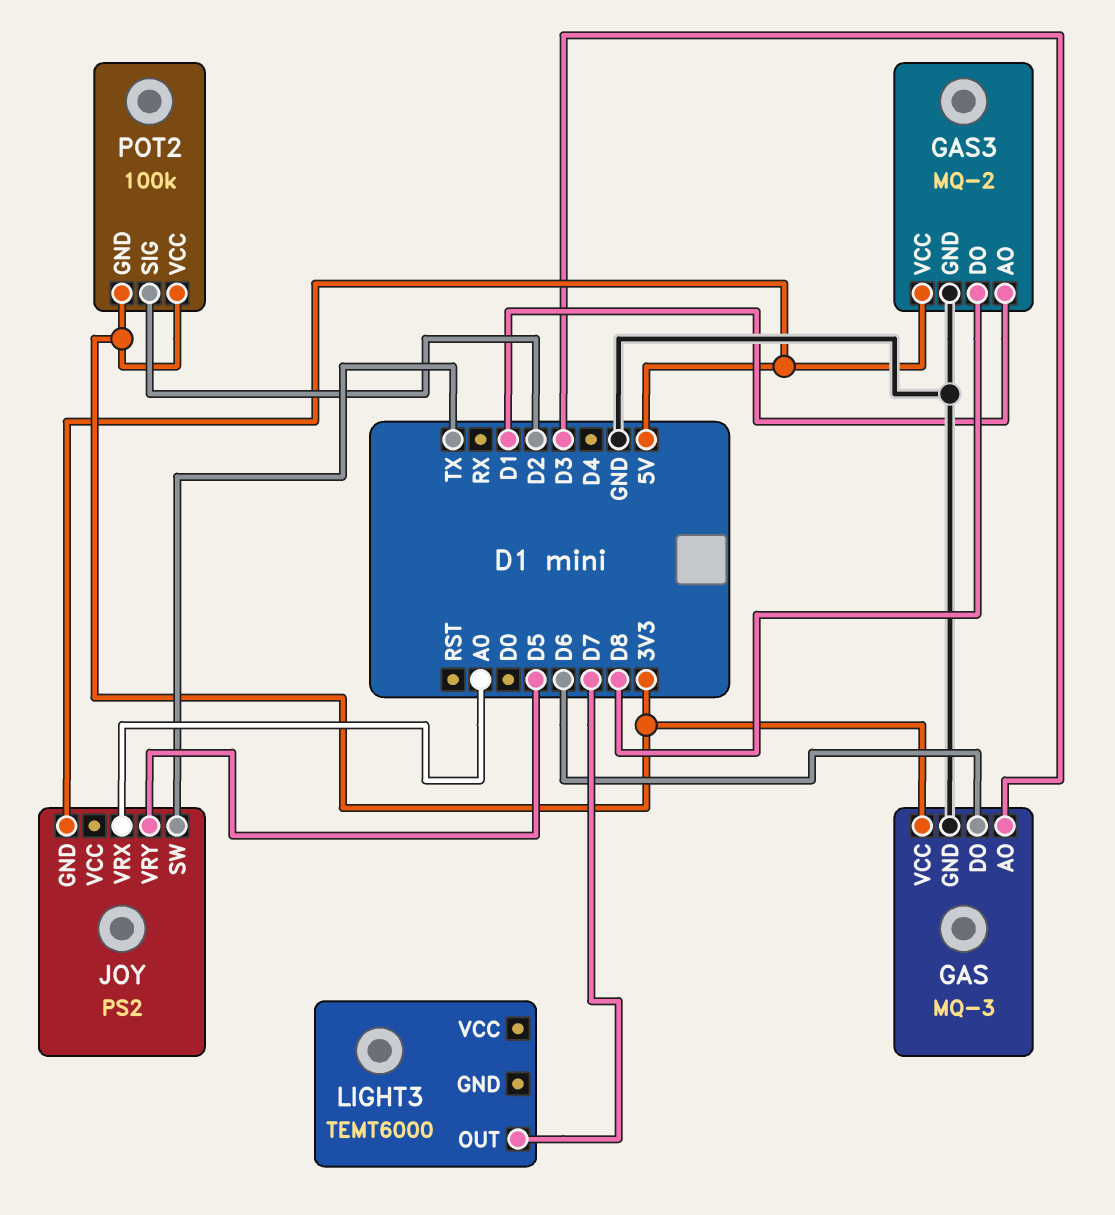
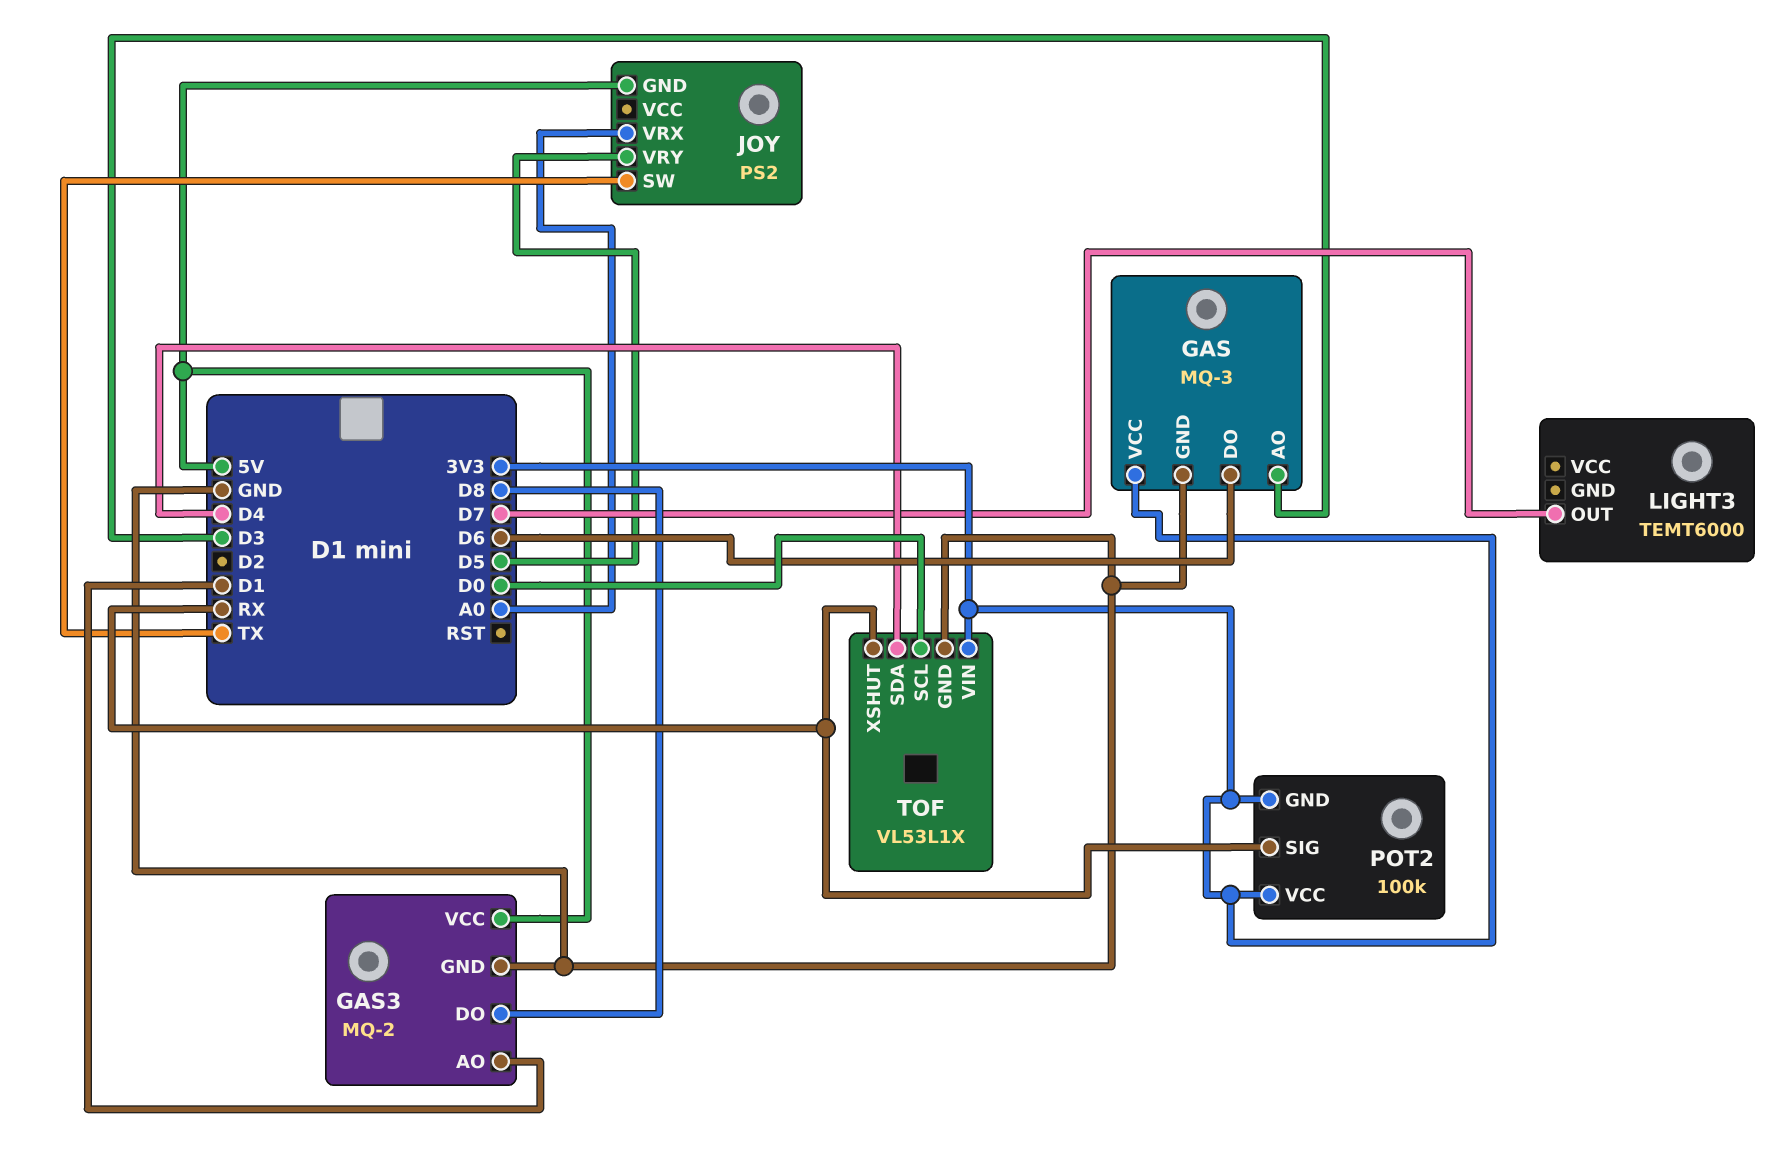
POT2 pin SIG: D2 -> RX
TOF: none -> VL53L1X
TOF pin GND: none -> GND
TOF pin SCL: none -> D0
TOF pin SDA: none -> D4
TOF pin VIN: none -> 3V3
TOF pin XSHUT: none -> RX

